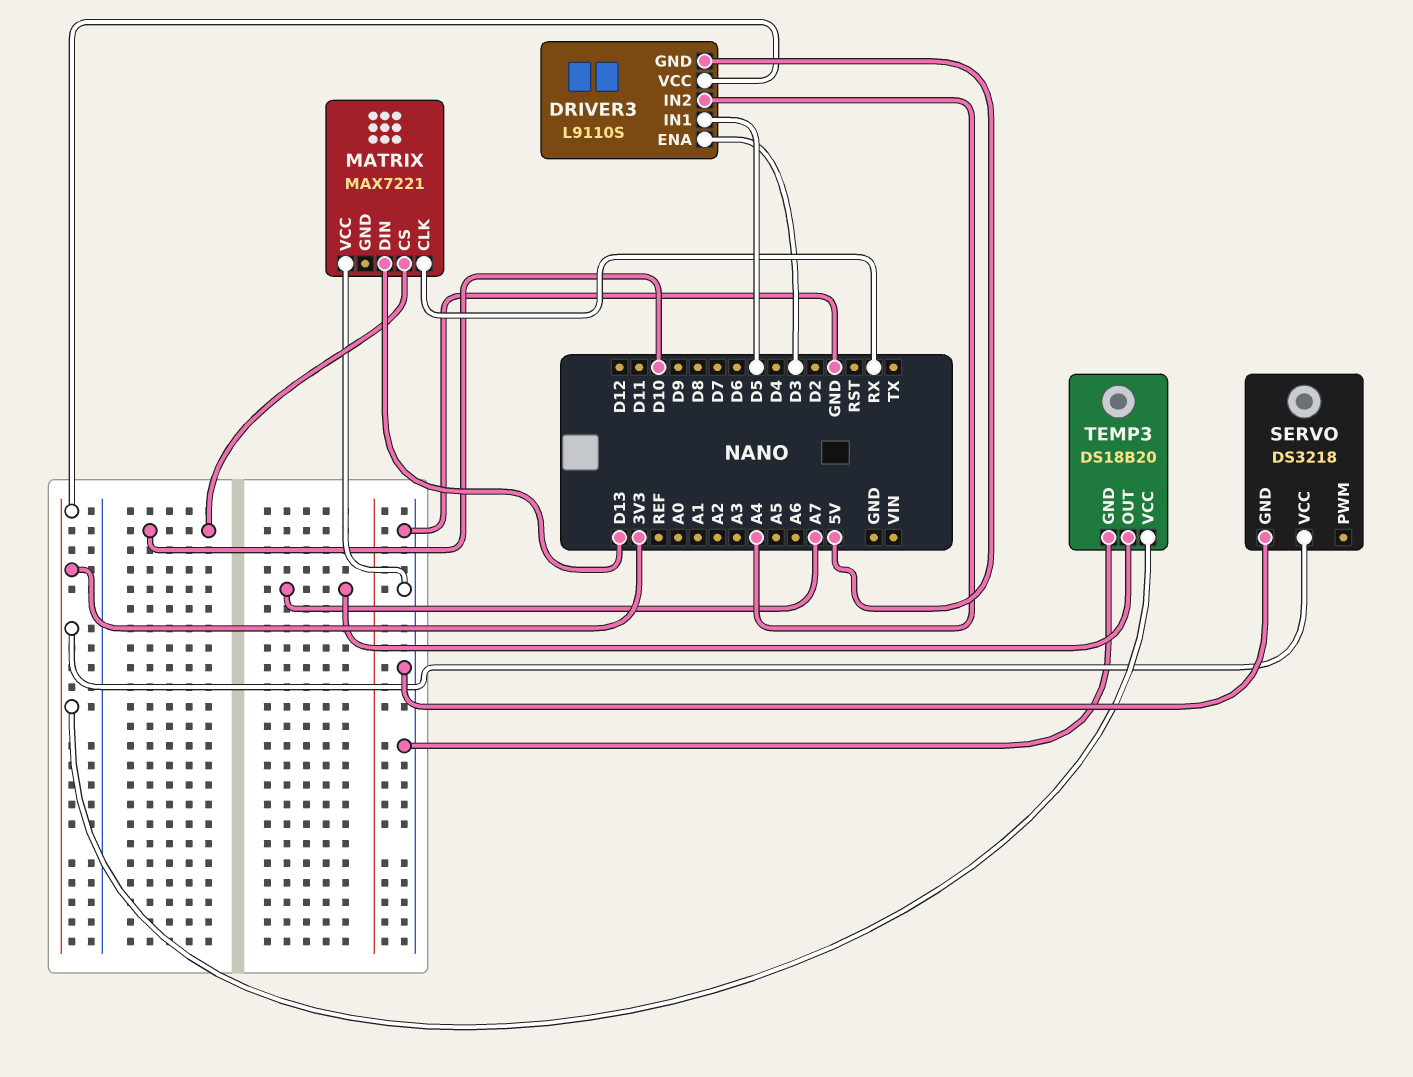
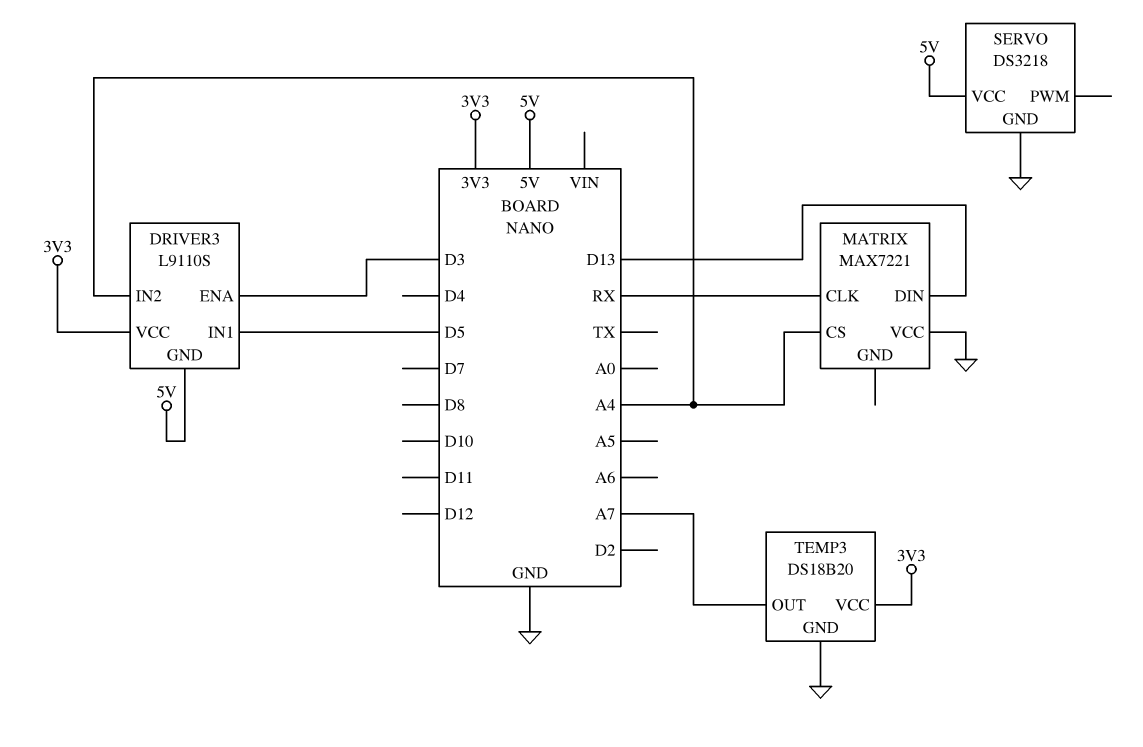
MATRIX pin CS: D10 -> A4
SERVO pin VCC: 3V3 -> 5V

